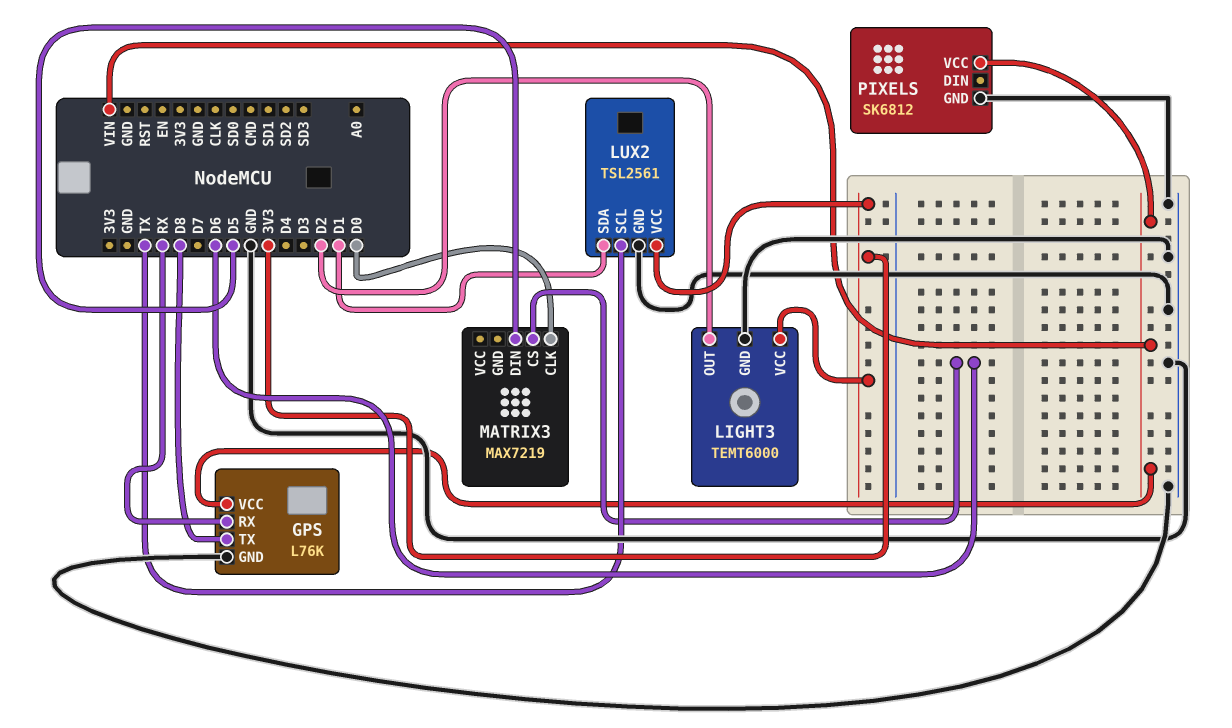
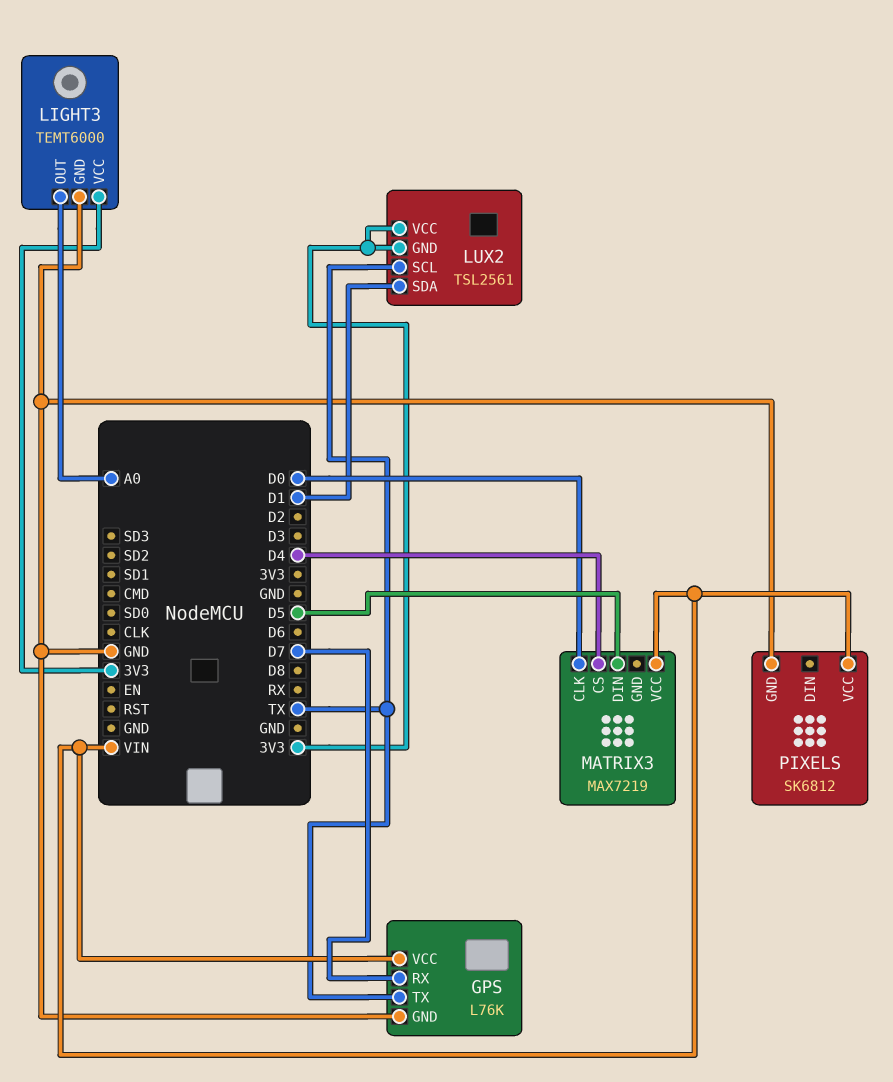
GPS pin RX: RX -> D7
GPS pin TX: D8 -> TX
LIGHT3 pin OUT: D2 -> A0
LUX2 pin GND: GND -> 3V3
MATRIX3 pin CS: D6 -> D4
MATRIX3 pin VCC: none -> VIN

